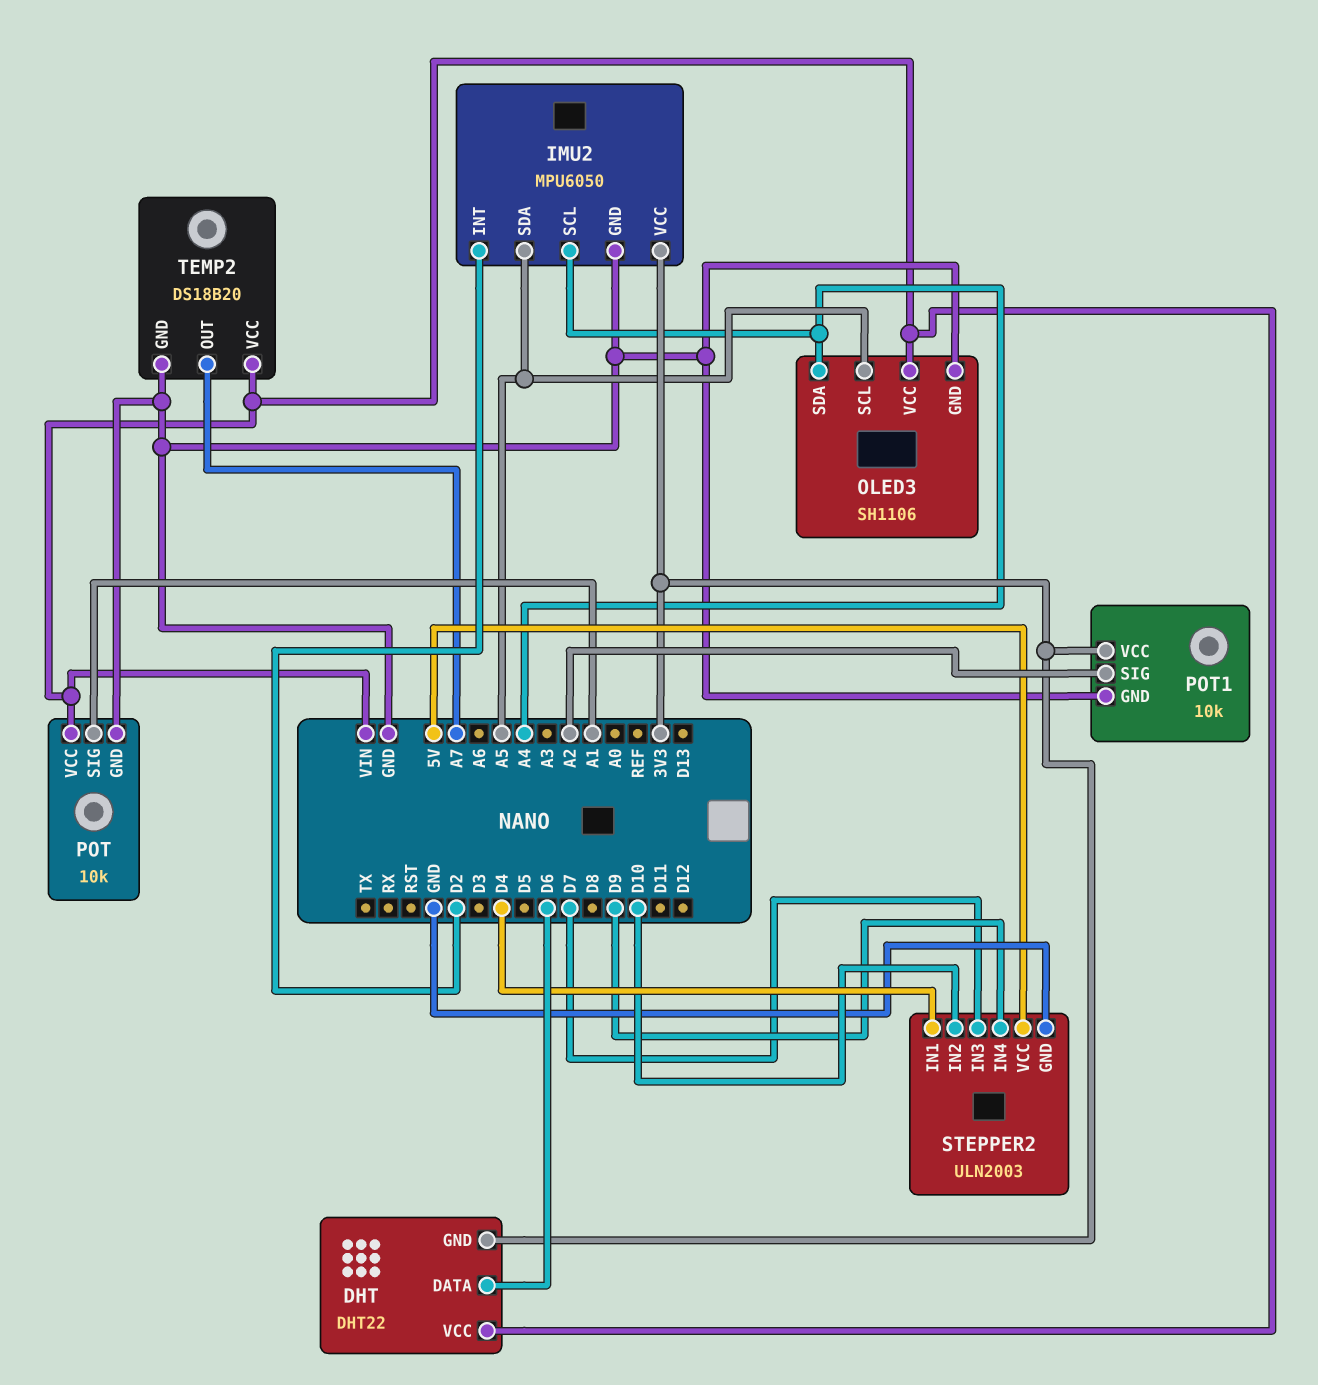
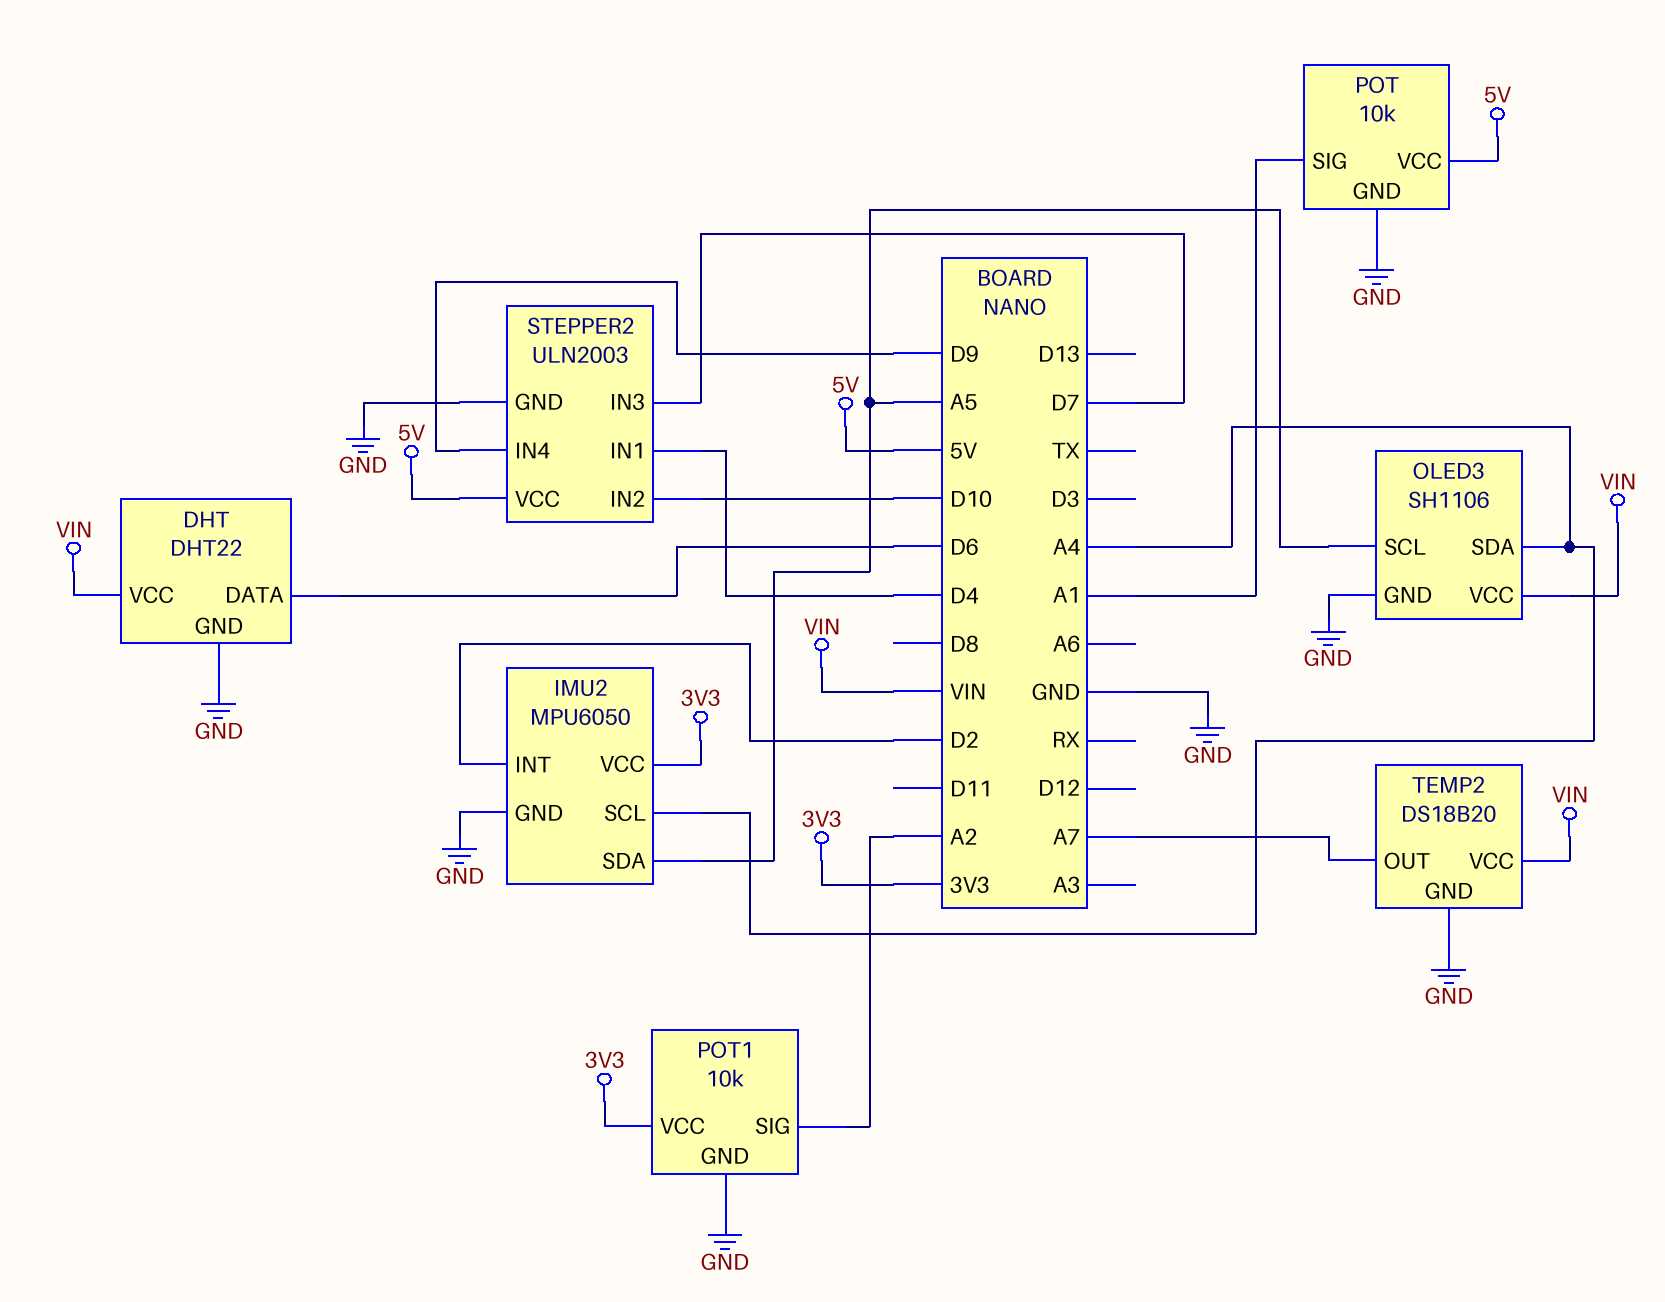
DHT pin GND: 3V3 -> GND
POT pin VCC: VIN -> 5V

